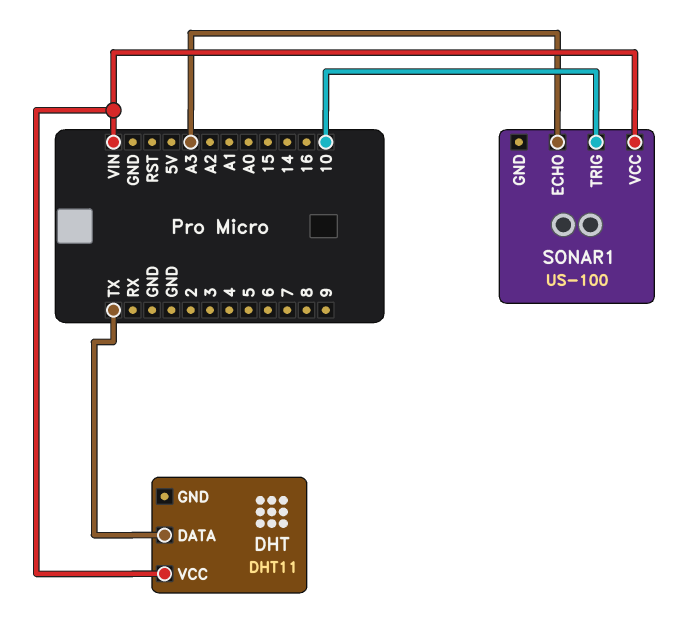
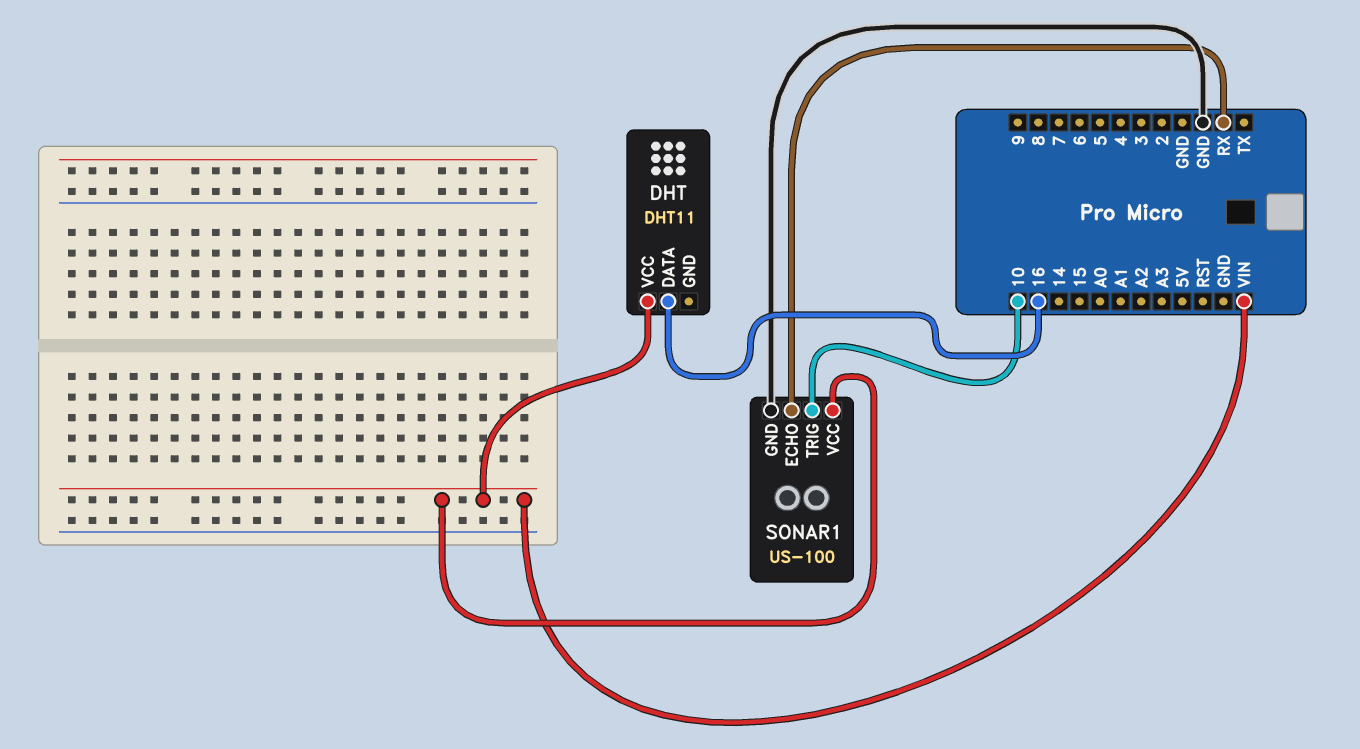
DHT pin DATA: TX -> 16
SONAR1 pin ECHO: A3 -> RX
SONAR1 pin GND: none -> GND

